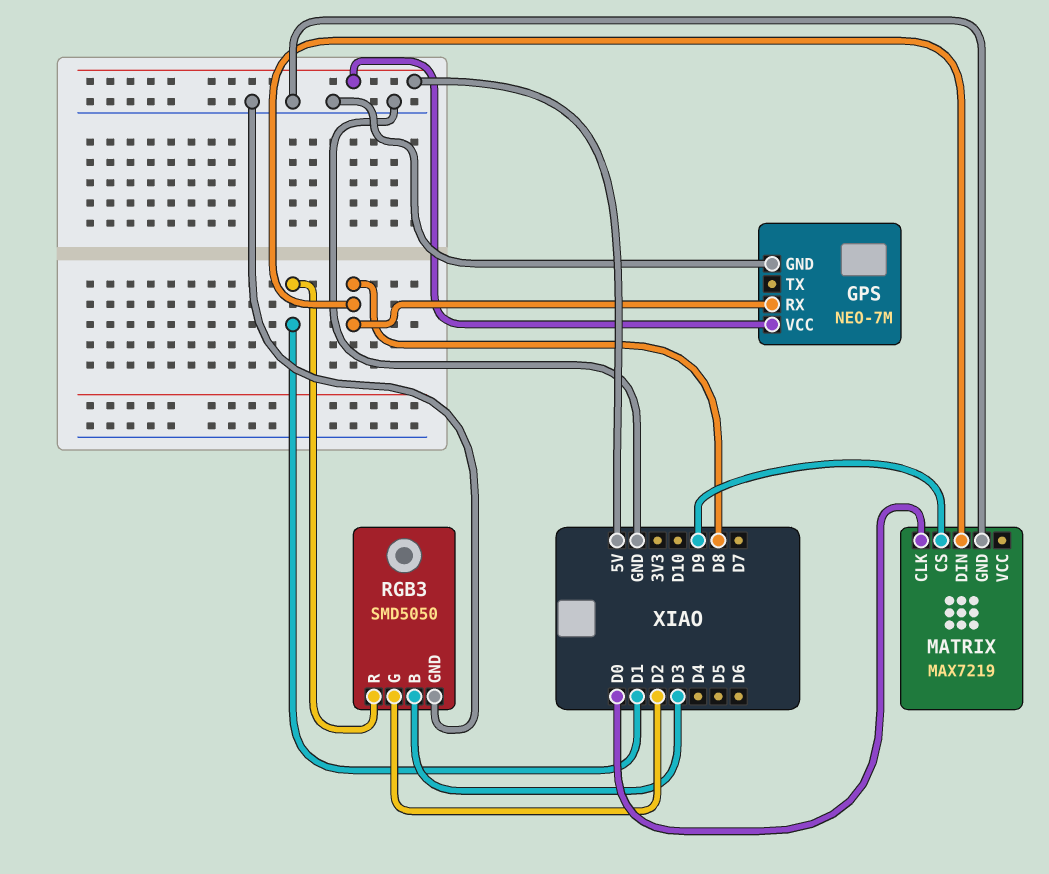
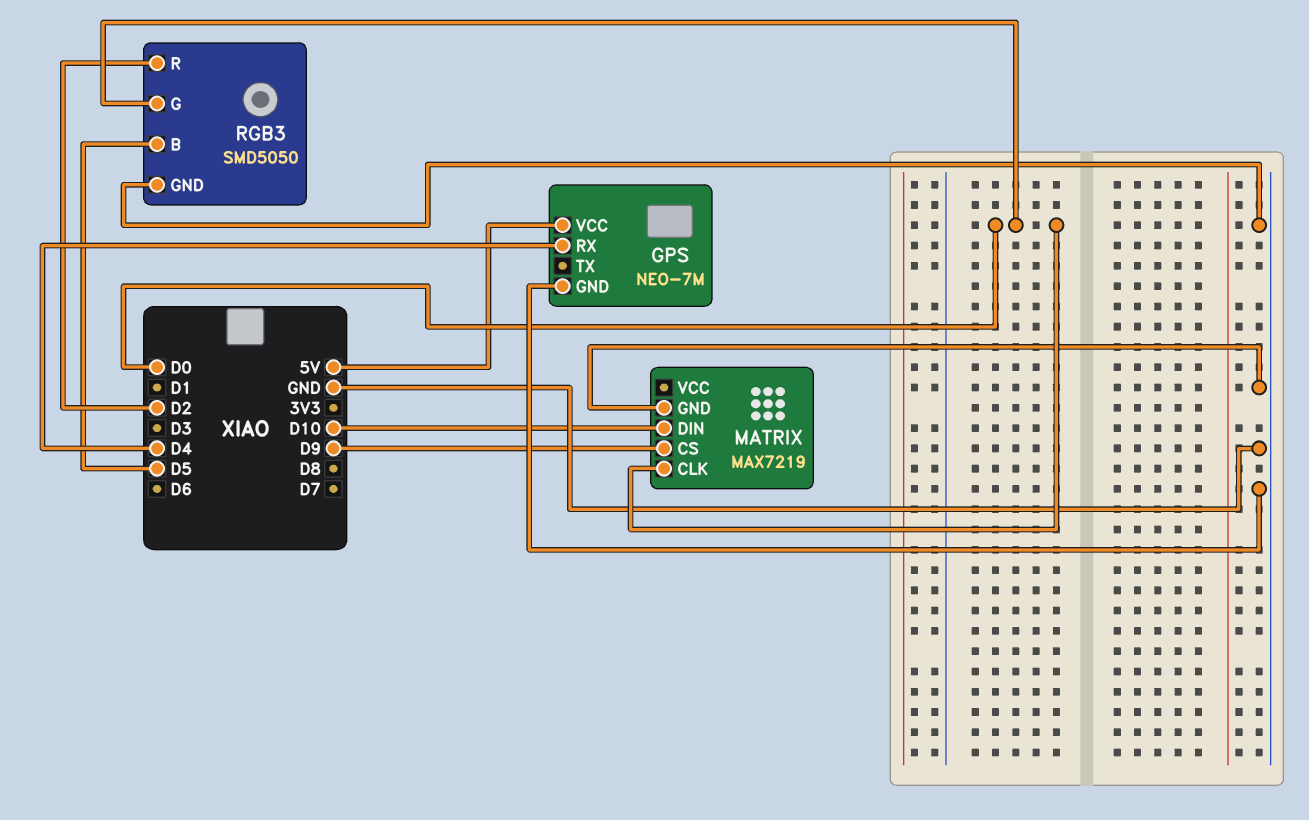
GPS pin RX: D8 -> D4
MATRIX pin DIN: D8 -> D10
RGB3 pin B: D3 -> D5
RGB3 pin G: D2 -> D0
RGB3 pin R: D1 -> D2

